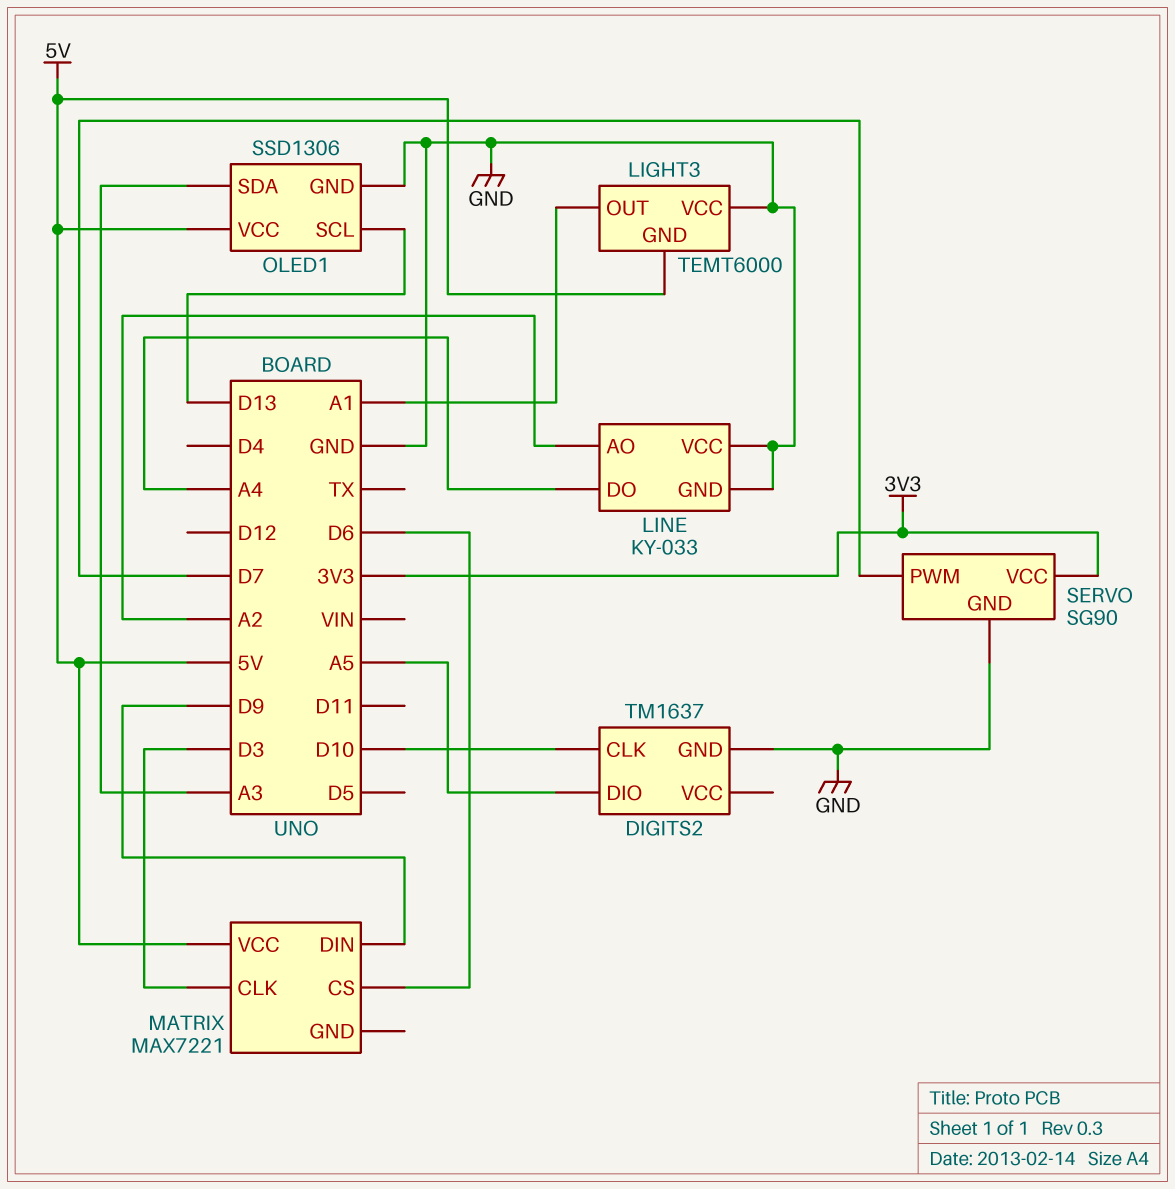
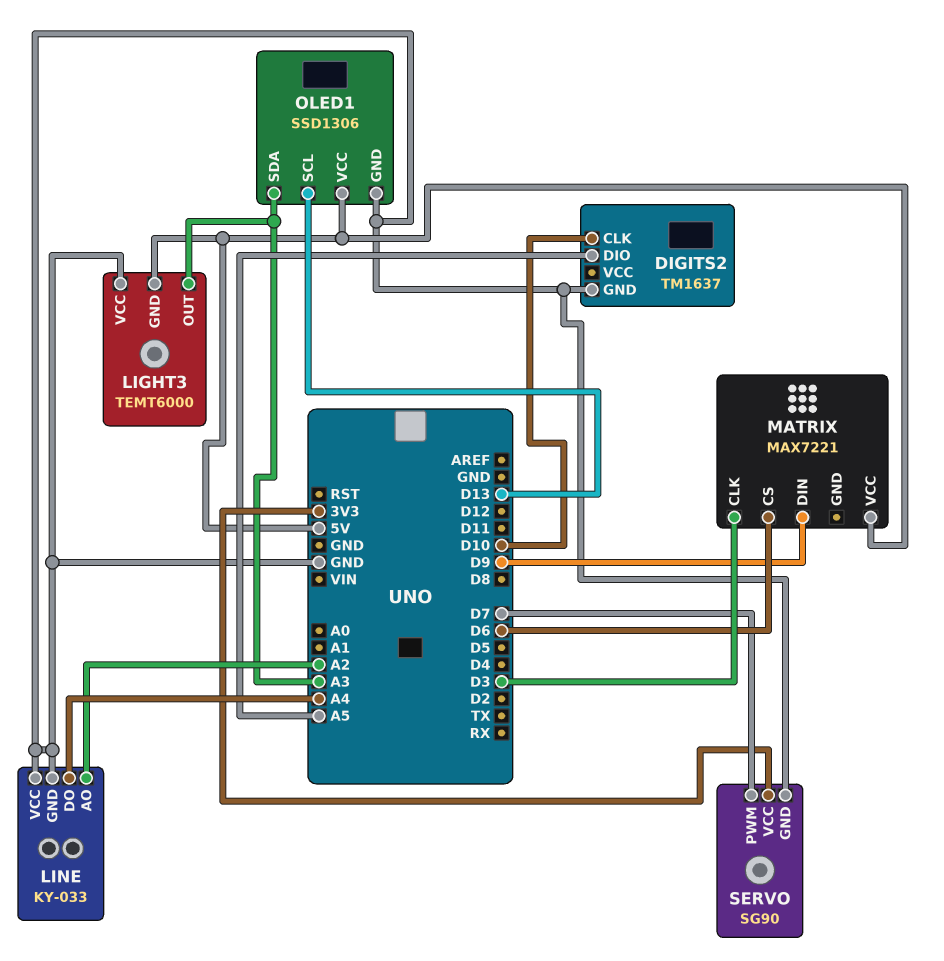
LIGHT3 pin OUT: A1 -> A3

